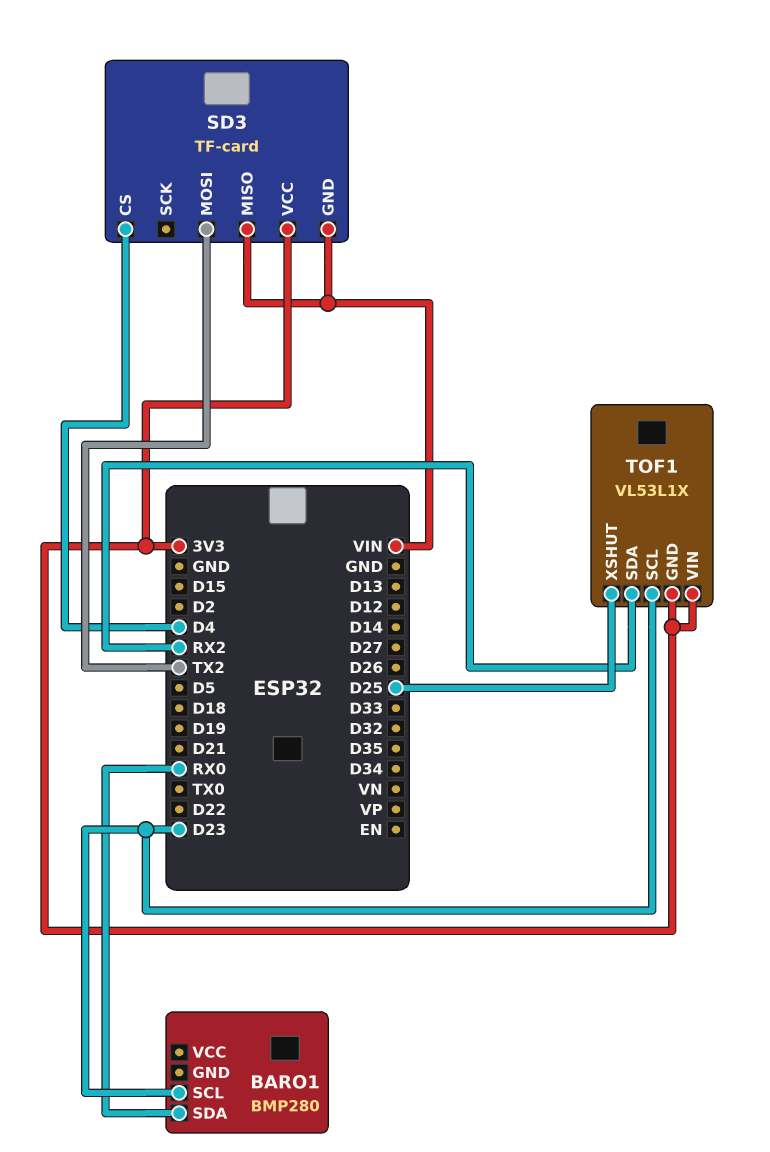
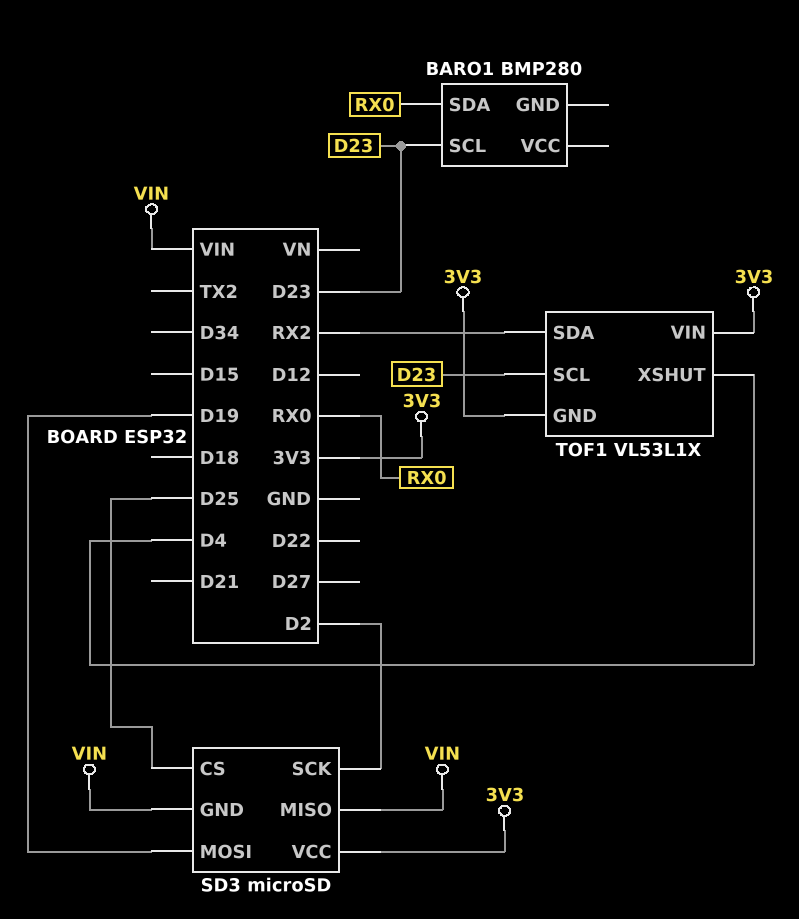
SD3: TF-card -> microSD
SD3 pin CS: D4 -> D25
SD3 pin MOSI: TX2 -> D19
SD3 pin SCK: none -> D2
TOF1 pin XSHUT: D25 -> D4

